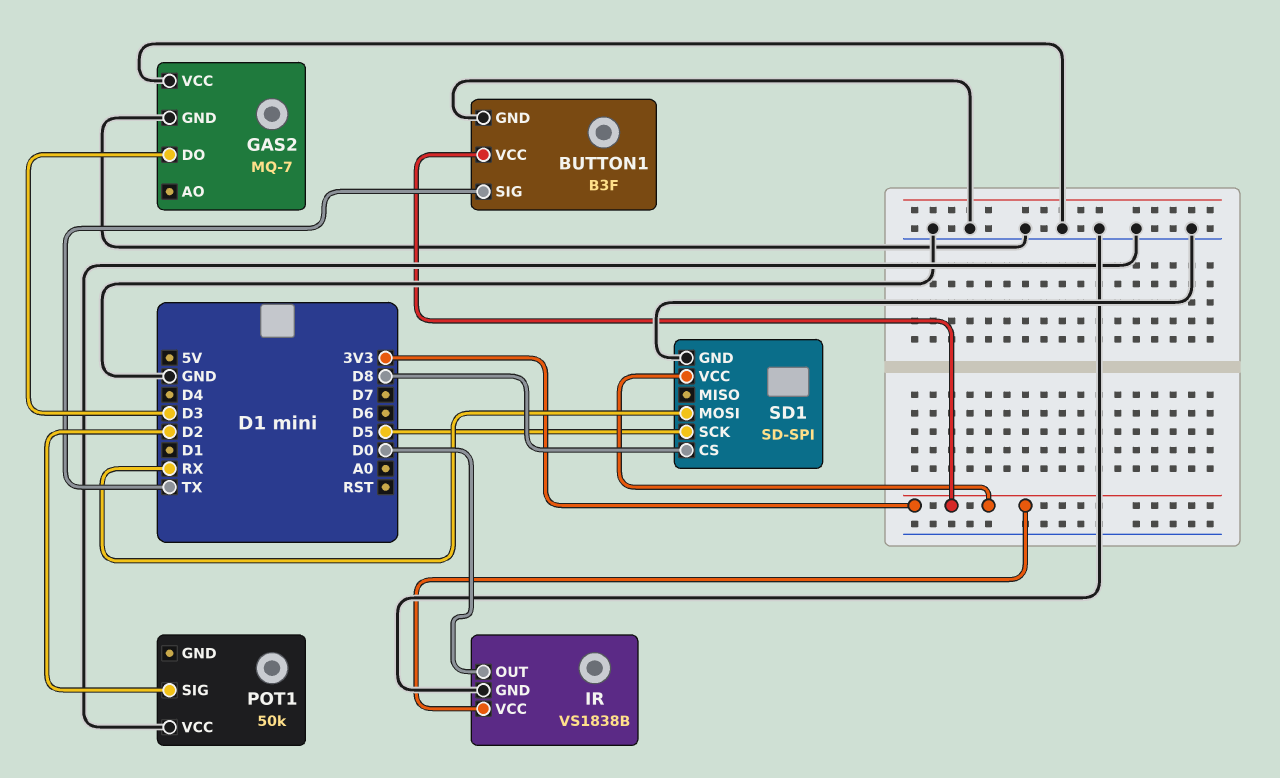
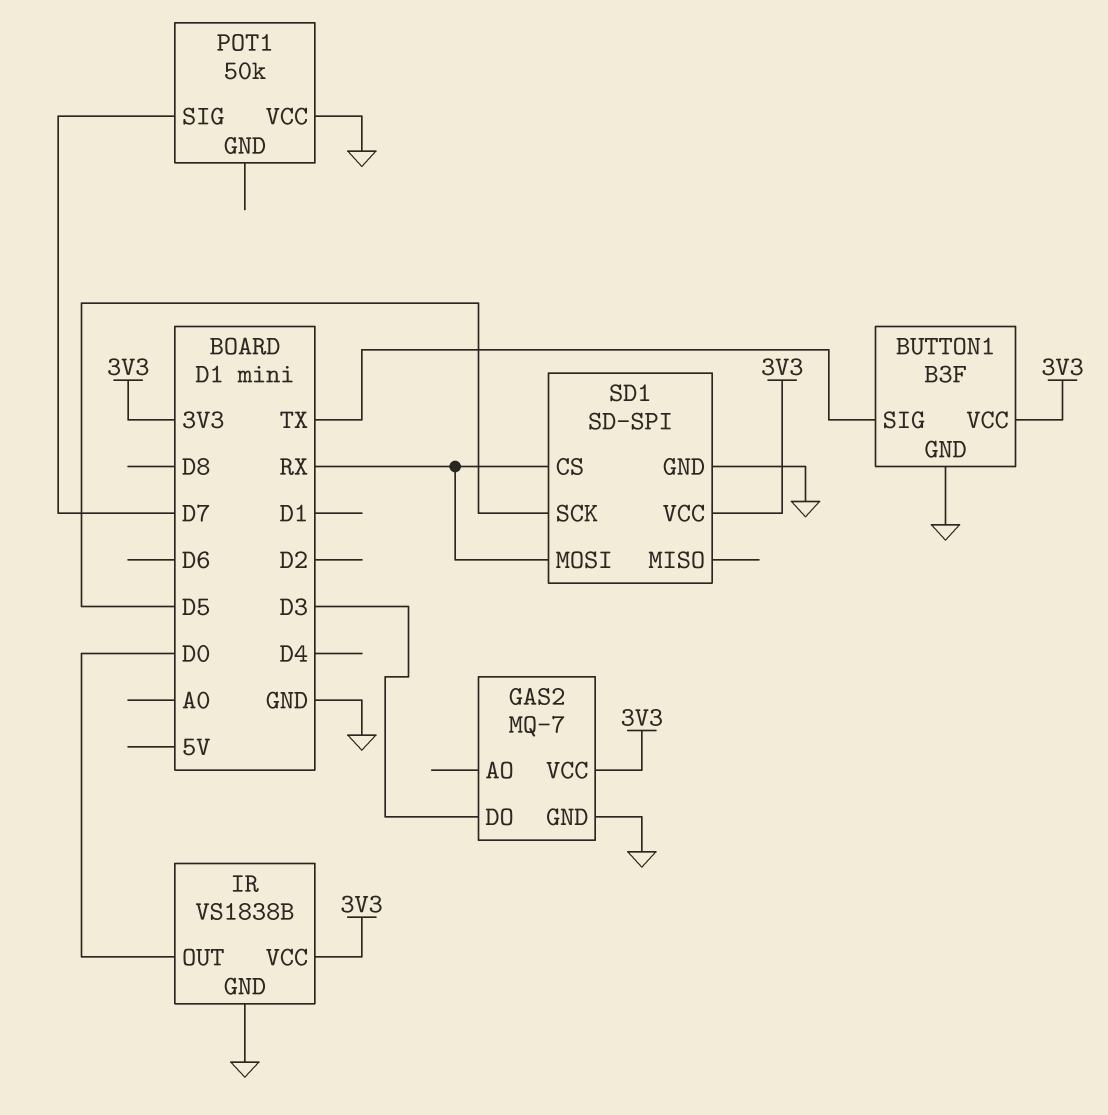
GAS2 pin VCC: GND -> 3V3
POT1 pin SIG: D2 -> D7
SD1 pin CS: D8 -> RX

